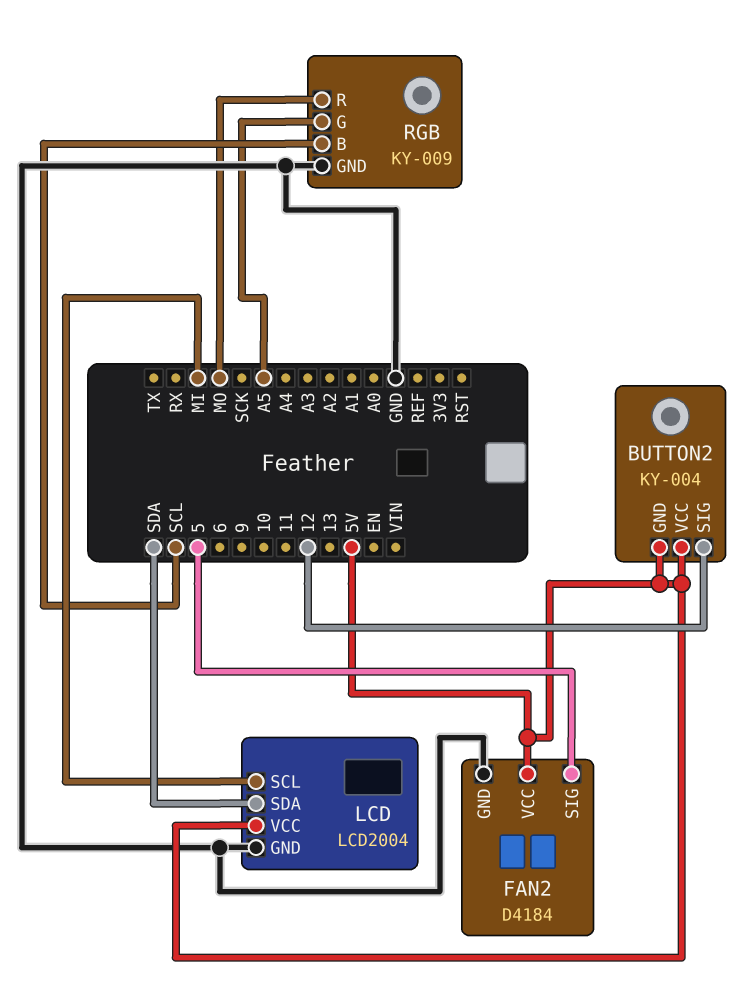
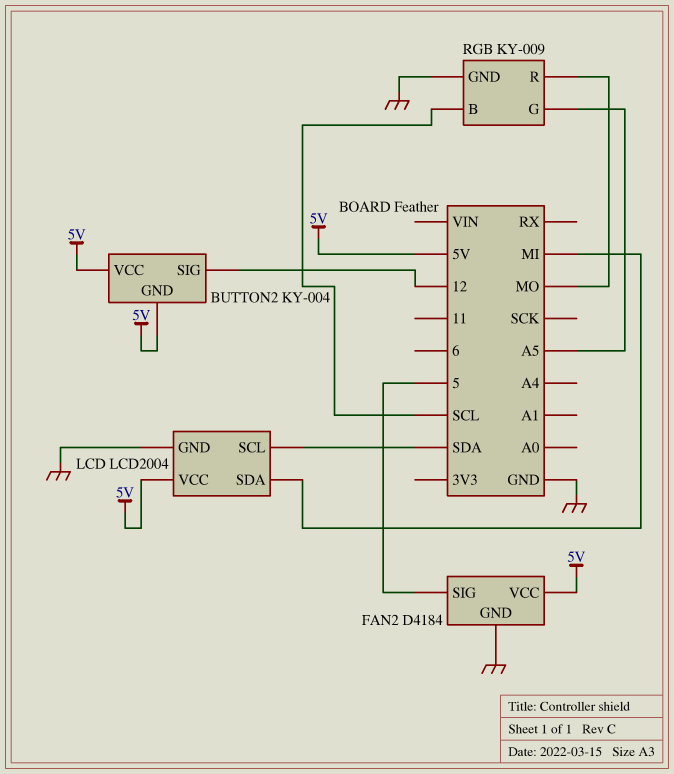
LCD pin SCL: MI -> SDA
LCD pin SDA: SDA -> MI

